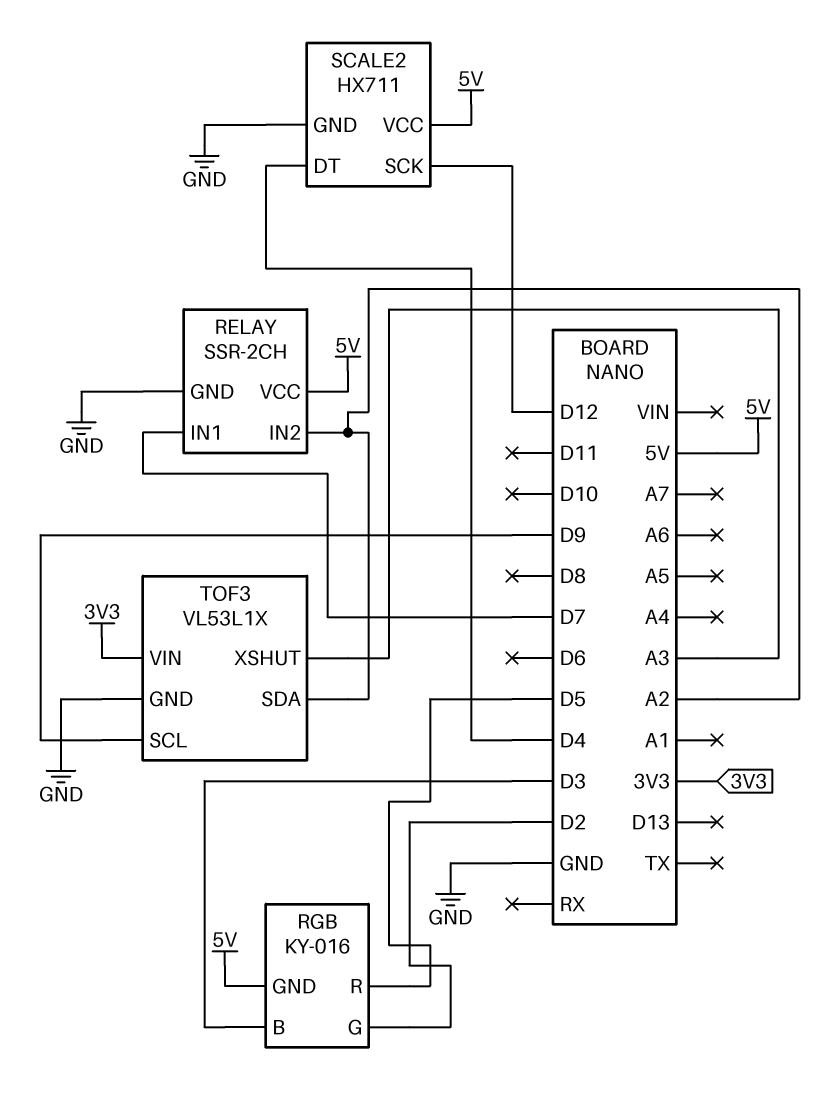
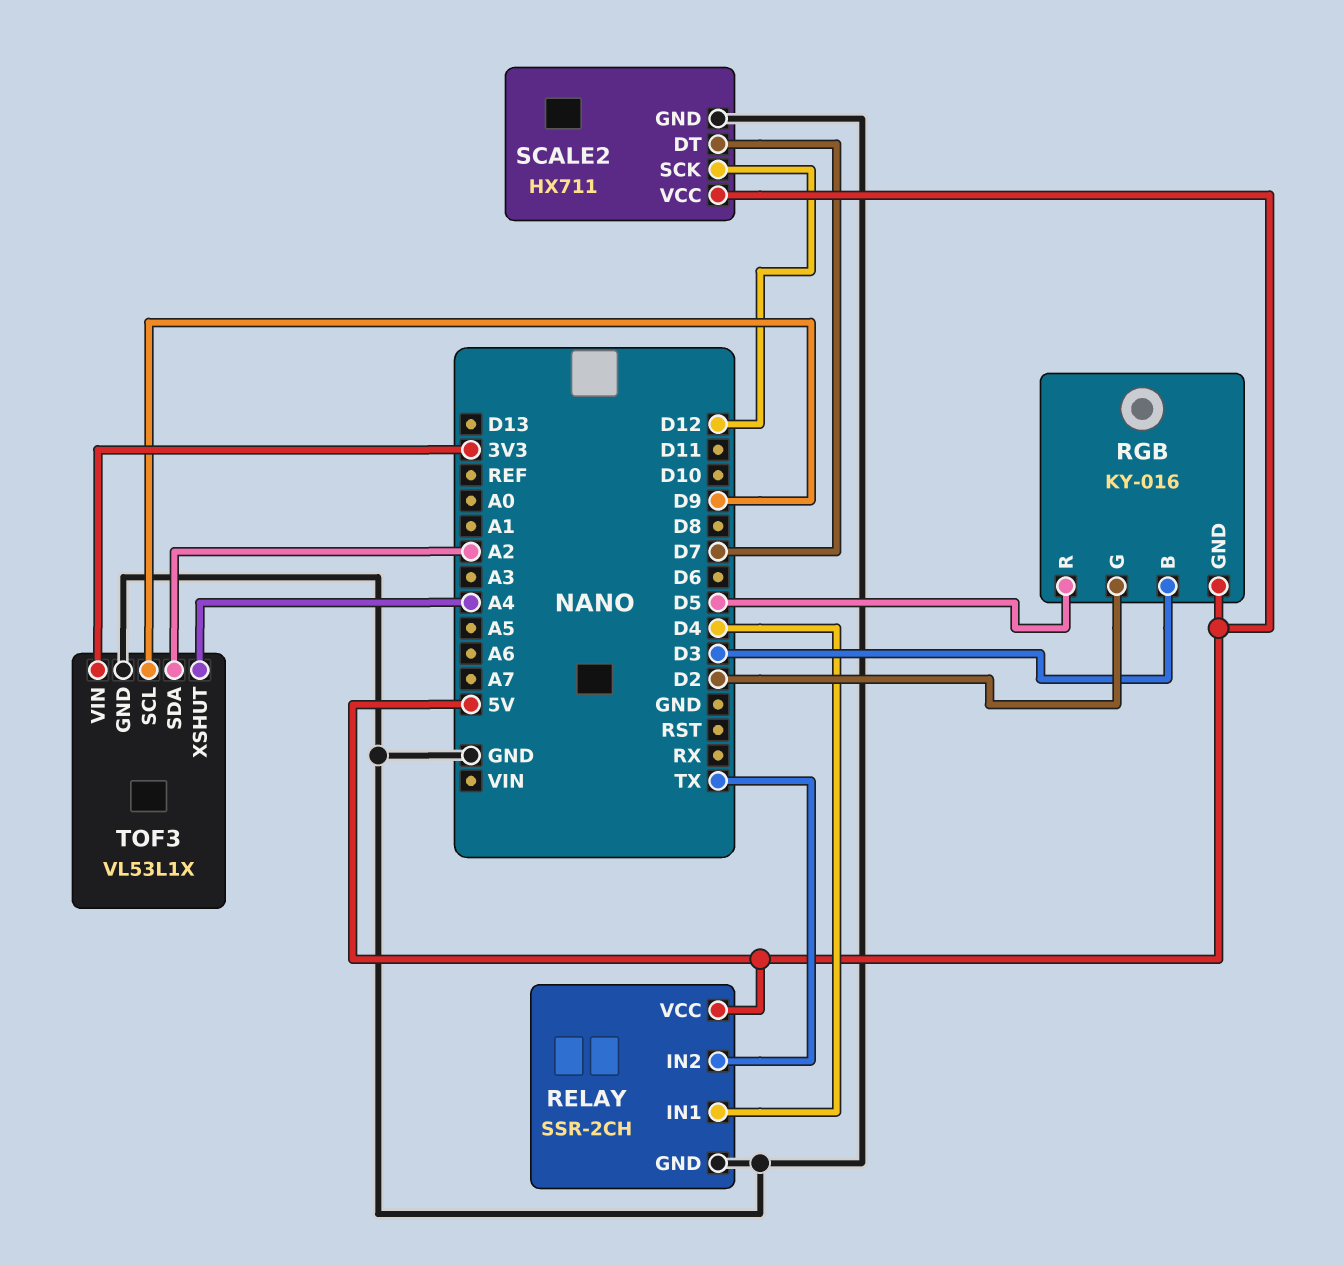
RELAY pin IN1: D7 -> D4
RELAY pin IN2: A2 -> TX
SCALE2 pin DT: D4 -> D7
TOF3 pin XSHUT: A3 -> A4

